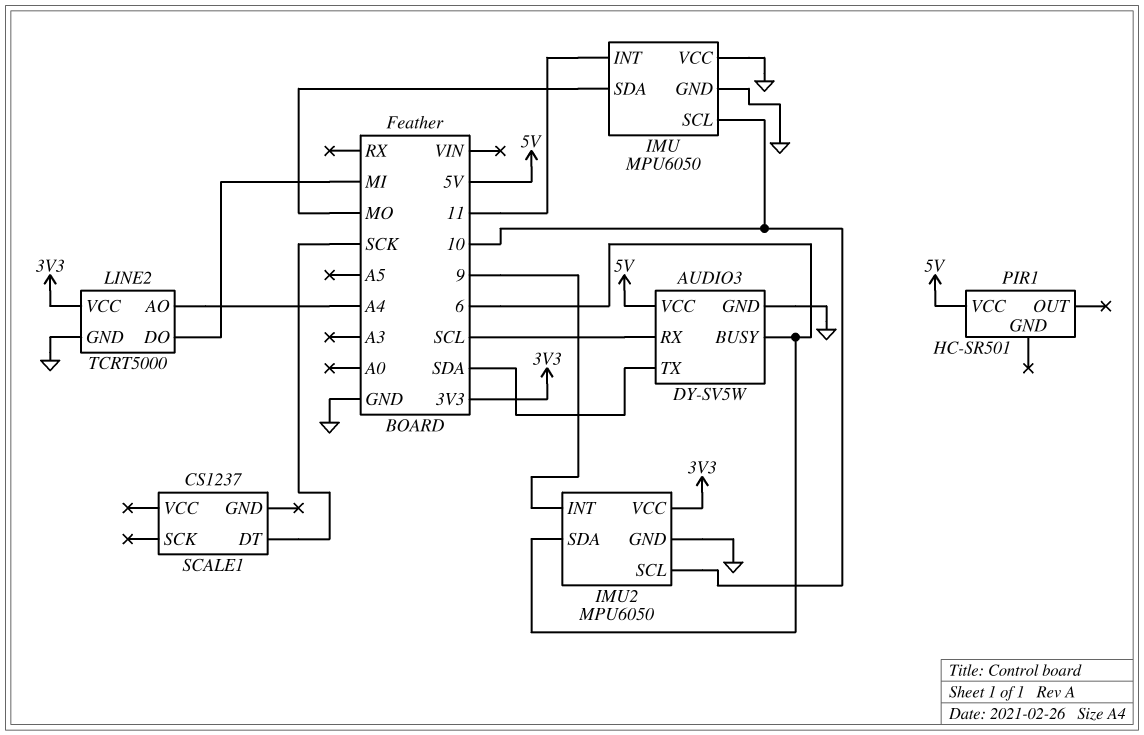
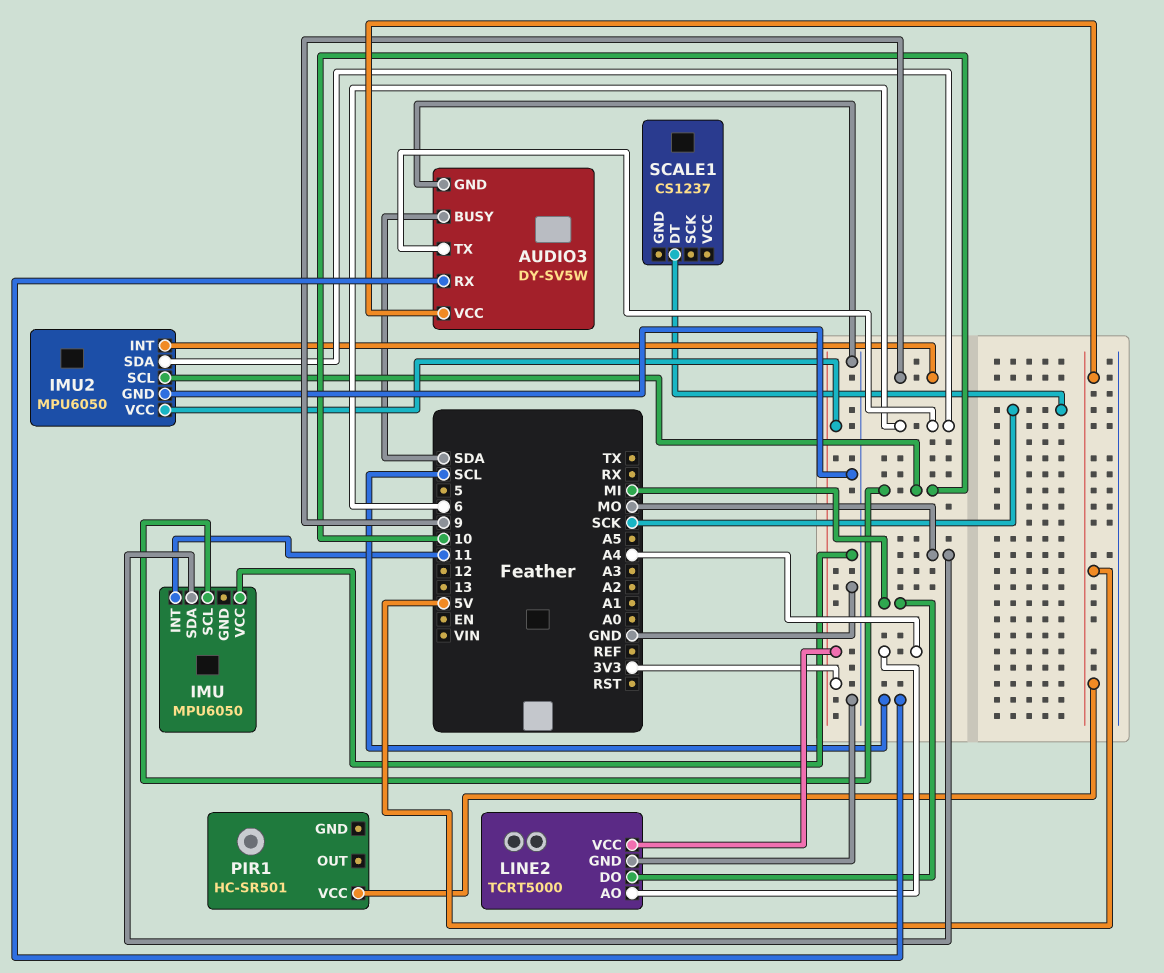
AUDIO3 pin BUSY: 6 -> SDA
AUDIO3 pin TX: SDA -> 6
IMU pin GND: GND -> none

